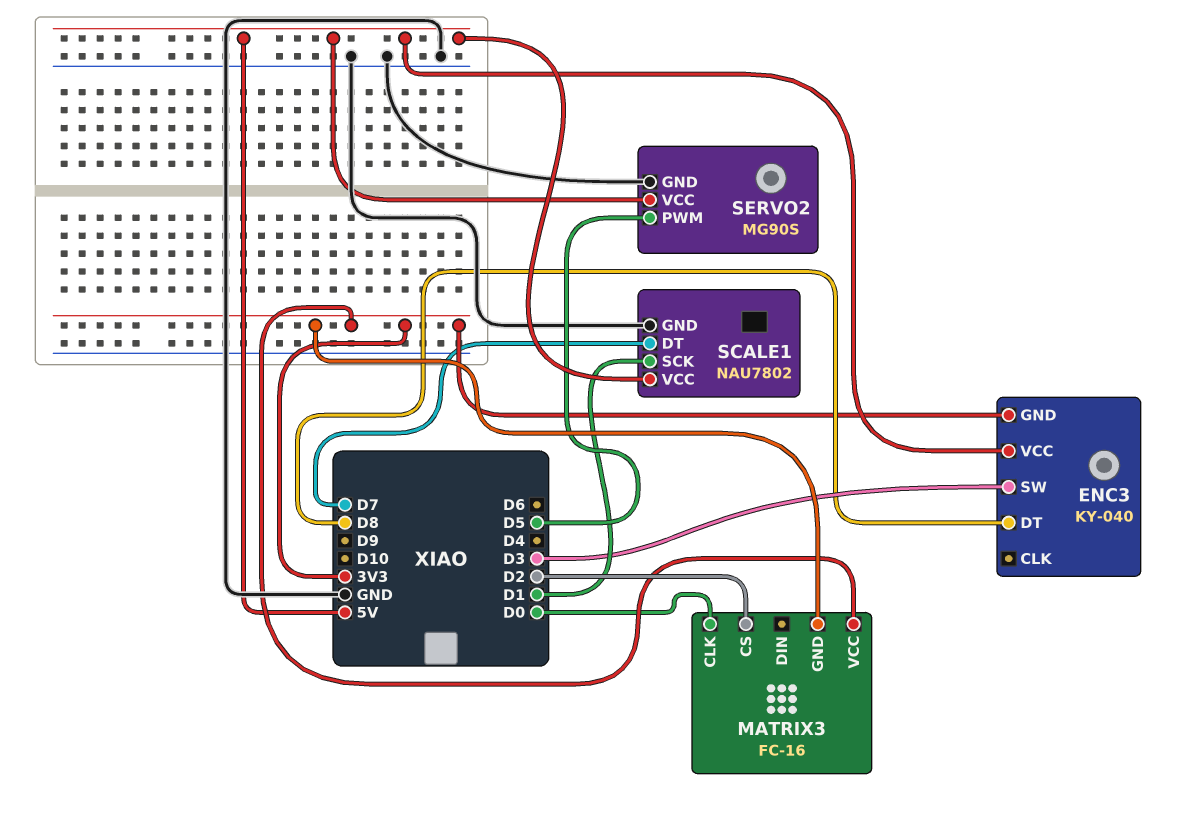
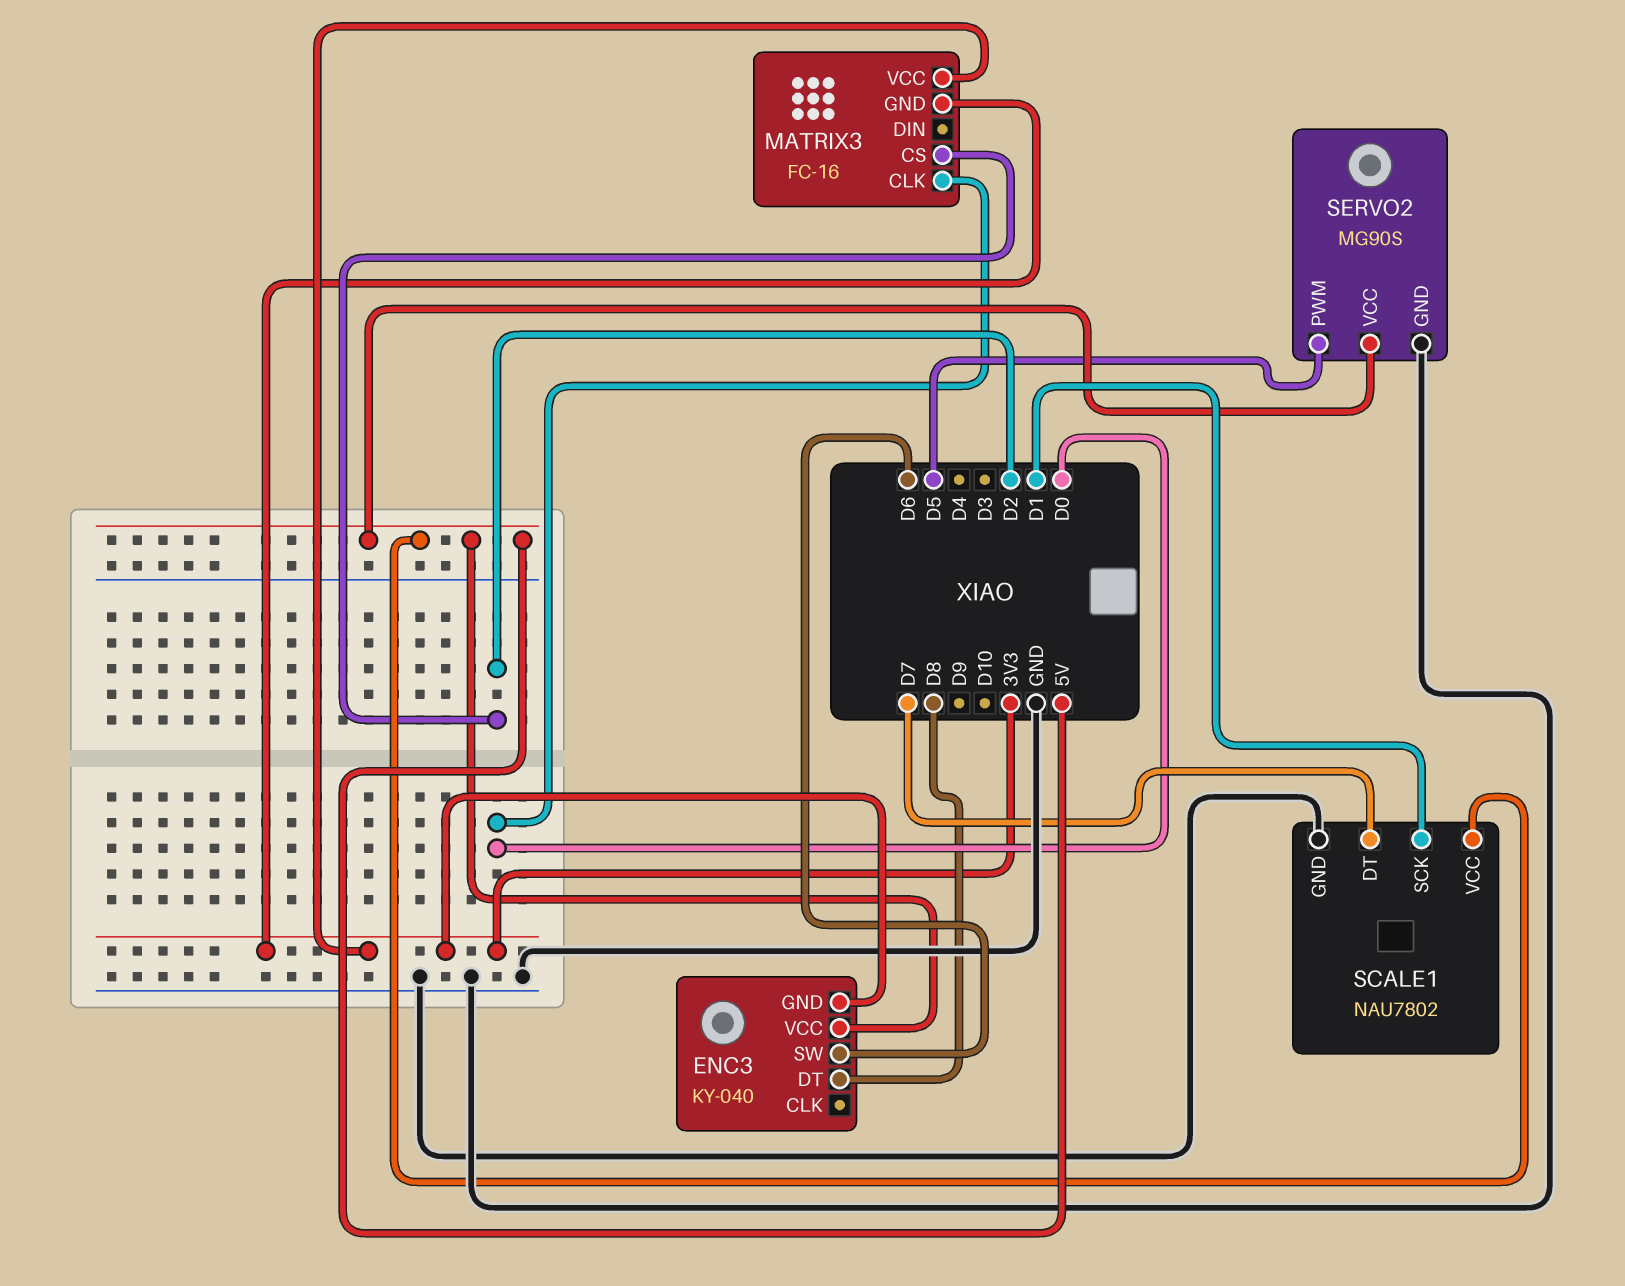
ENC3 pin SW: D3 -> D6

